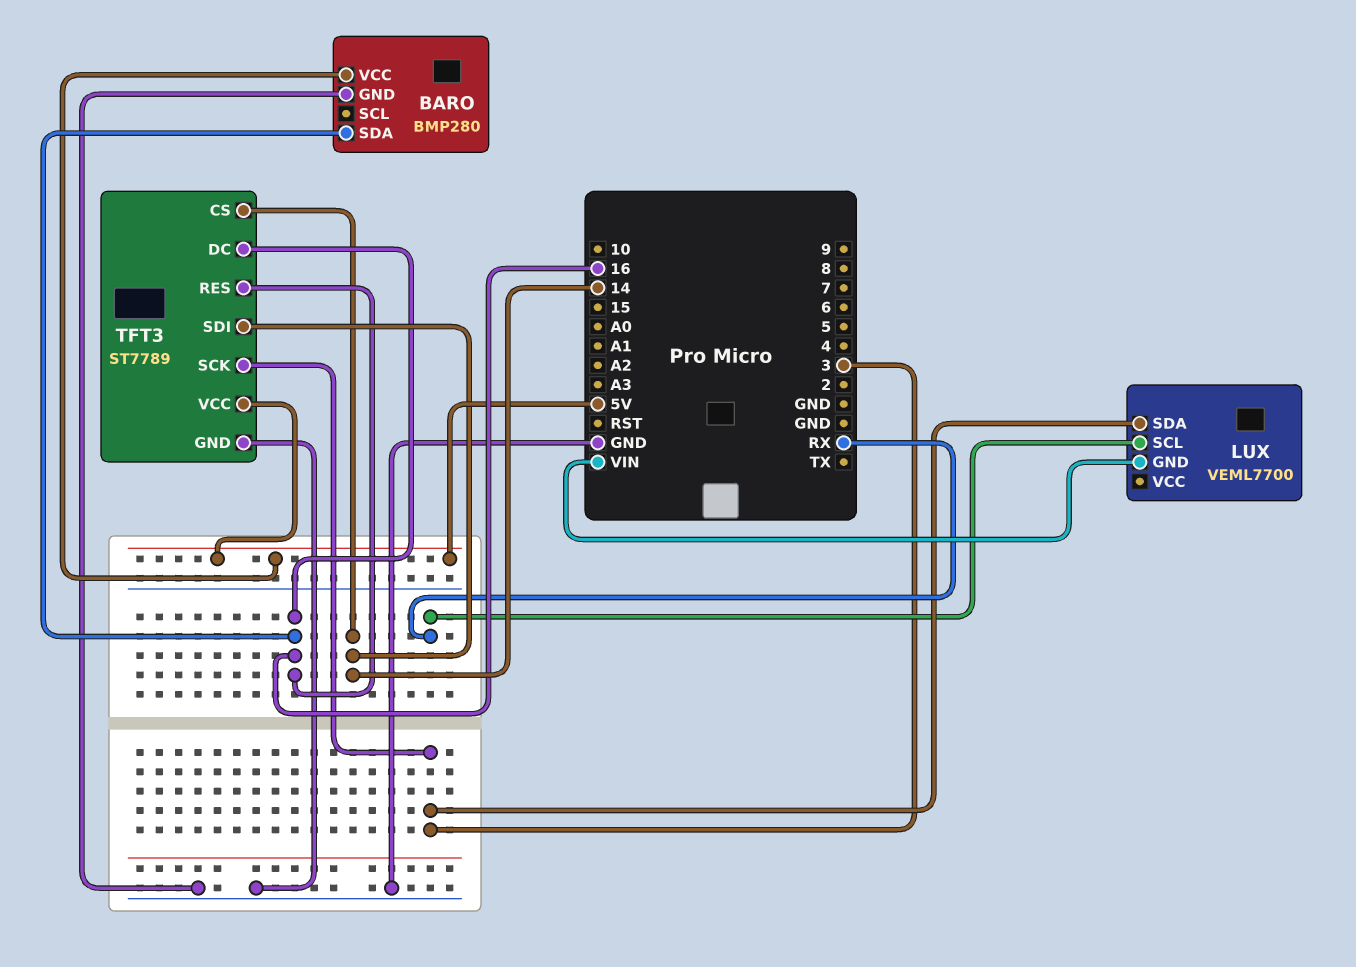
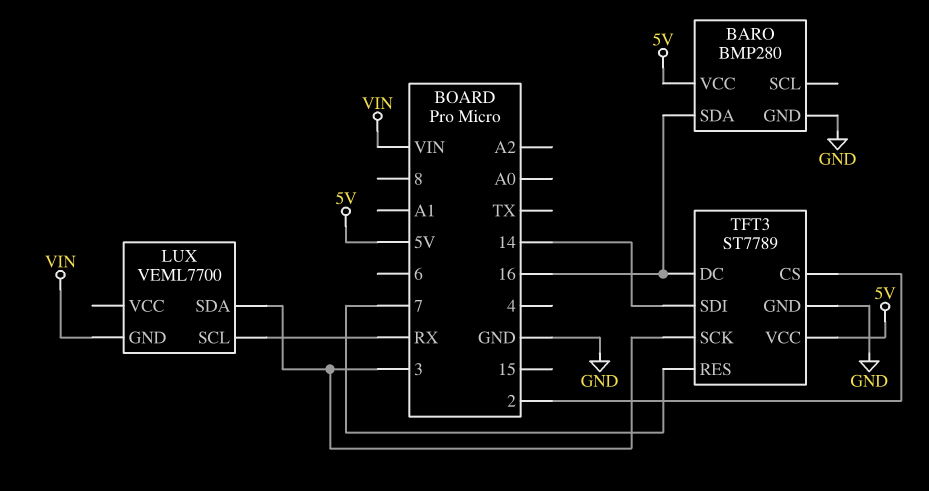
TFT3 pin CS: 14 -> 2
TFT3 pin RES: 16 -> 7

